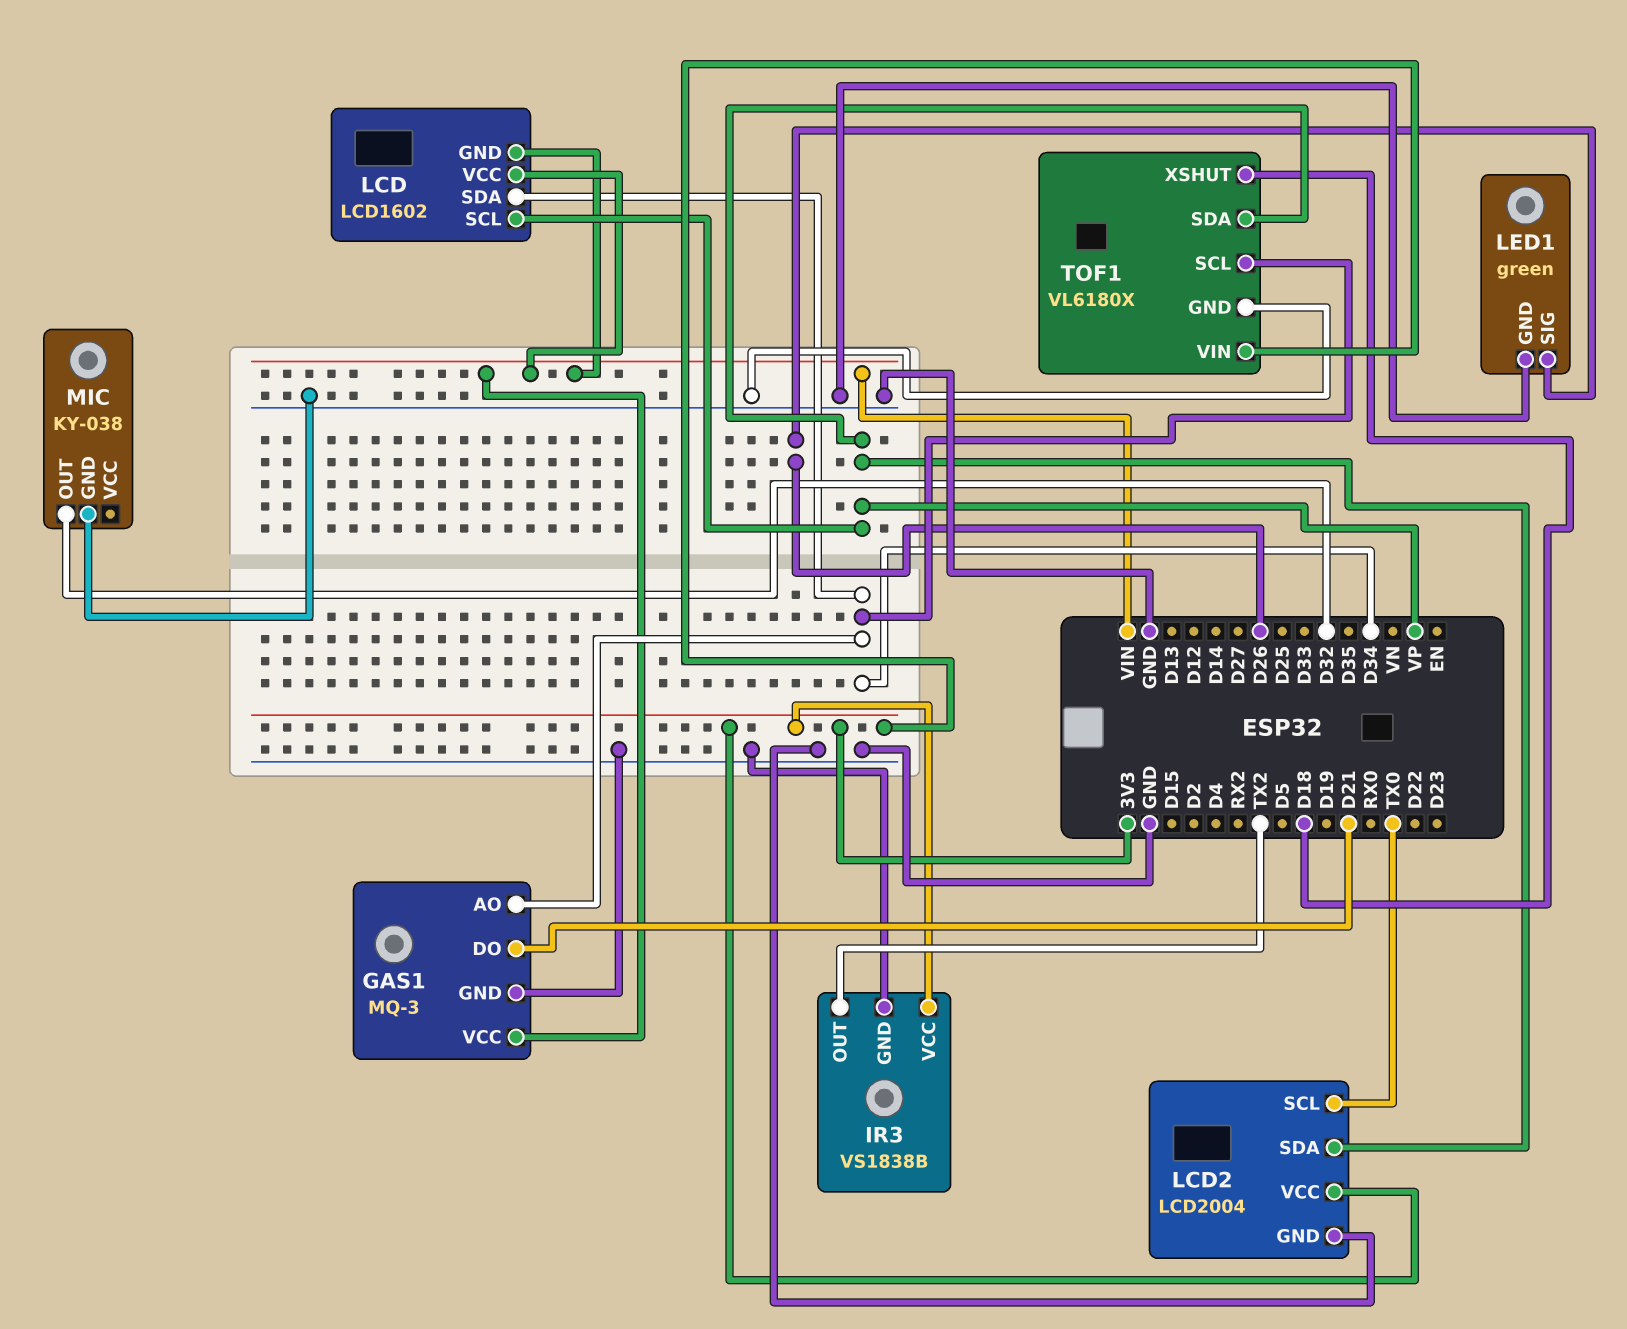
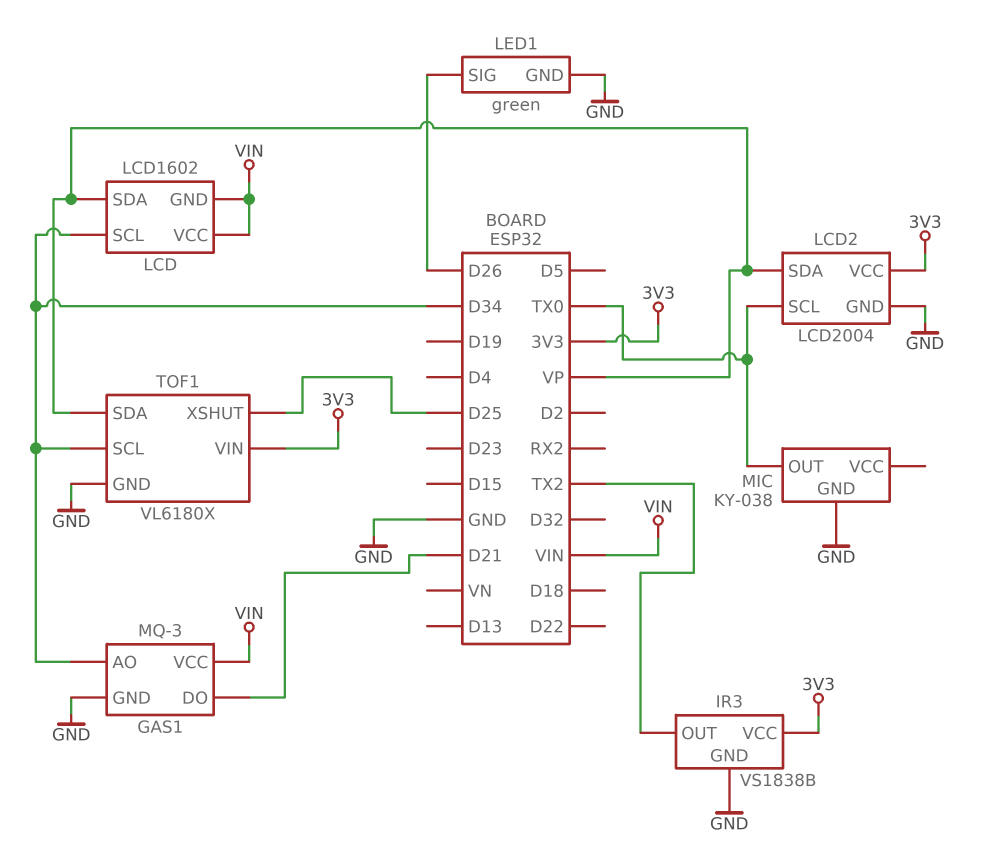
LCD pin SCL: VP -> D34
LCD pin SDA: D34 -> VP
MIC pin OUT: D32 -> TX0
TOF1 pin XSHUT: D18 -> D25

